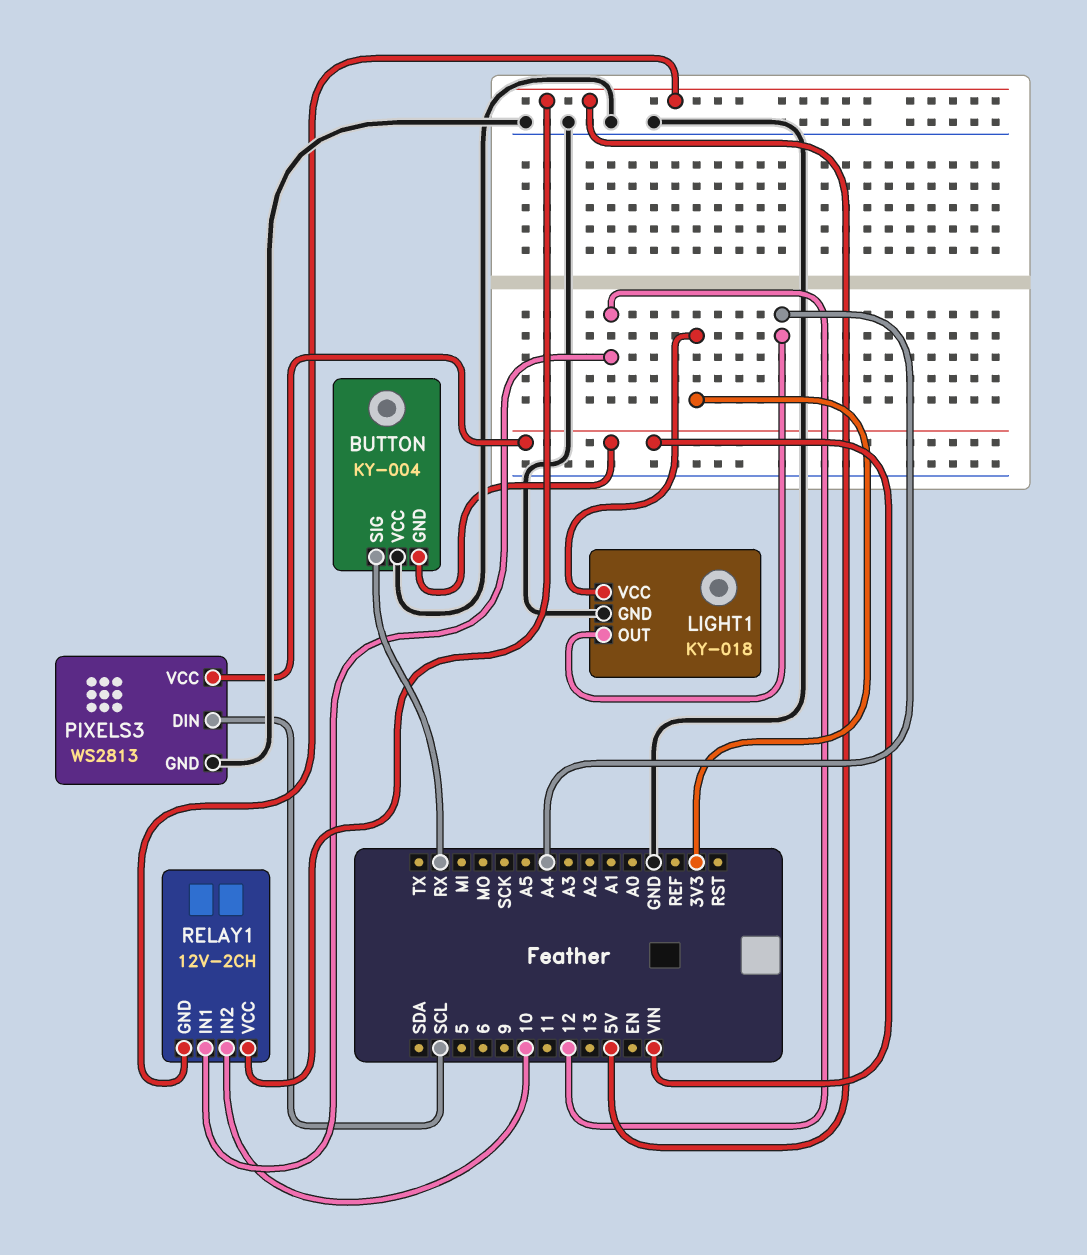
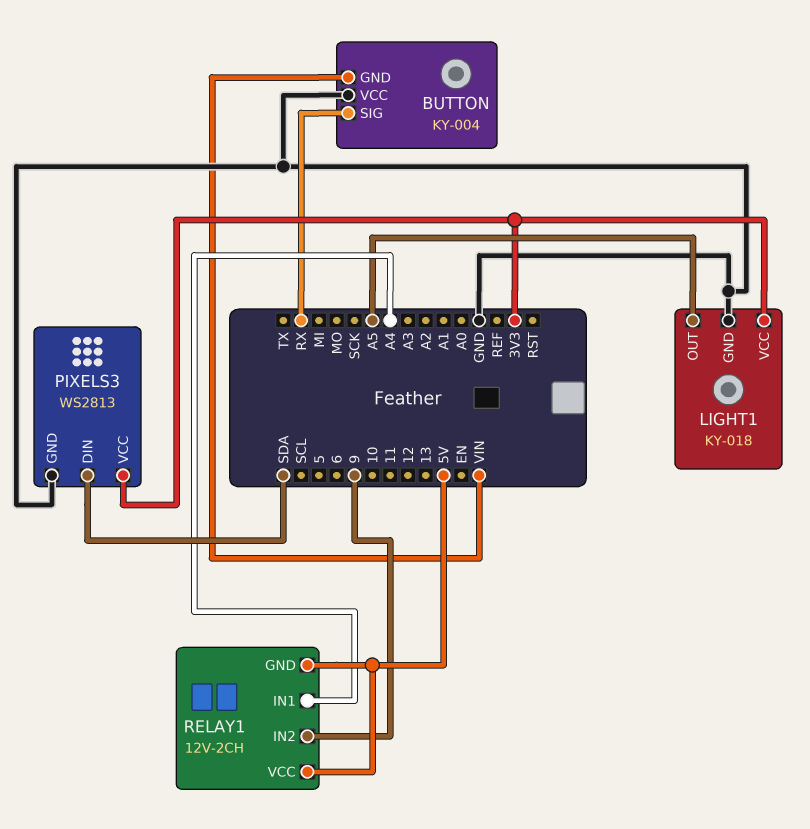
LIGHT1 pin OUT: A4 -> A5
PIXELS3 pin DIN: SCL -> SDA
PIXELS3 pin VCC: VIN -> 3V3
RELAY1 pin IN1: 12 -> A4
RELAY1 pin IN2: 10 -> 9

